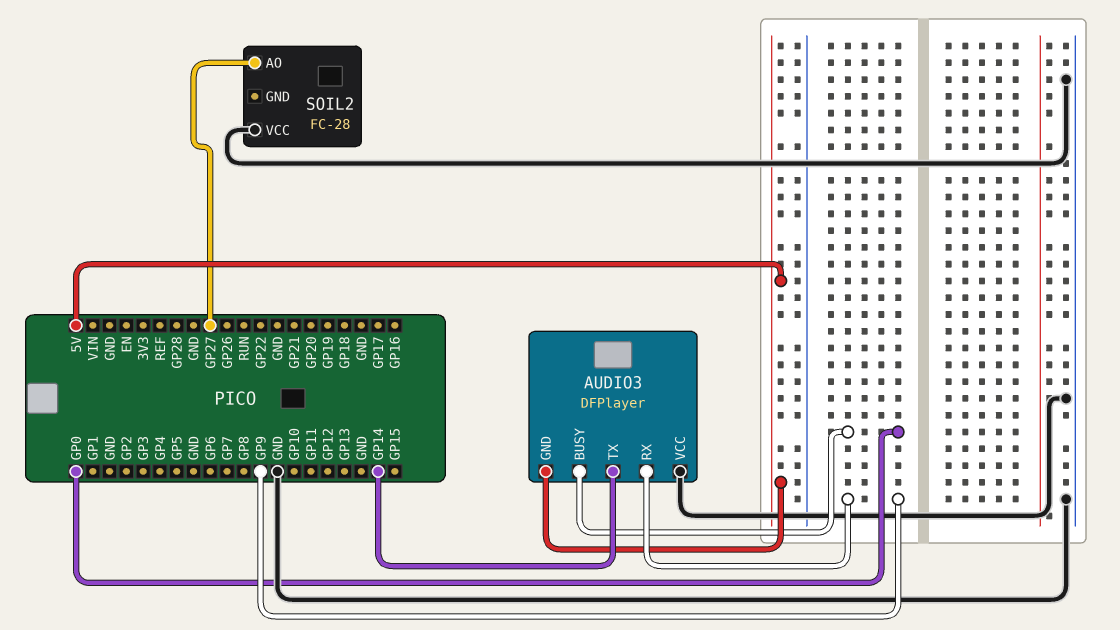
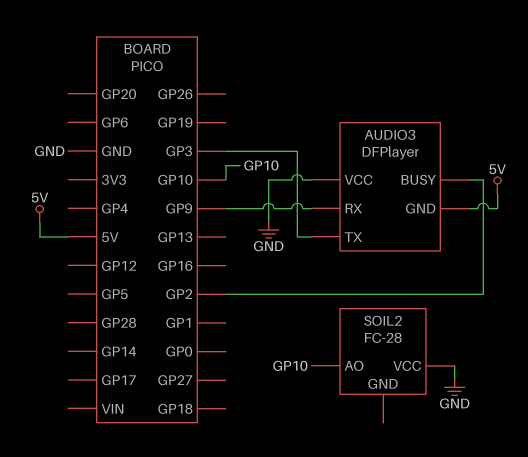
AUDIO3 pin BUSY: GP0 -> GP2
AUDIO3 pin TX: GP14 -> GP3
SOIL2 pin AO: GP27 -> GP10

